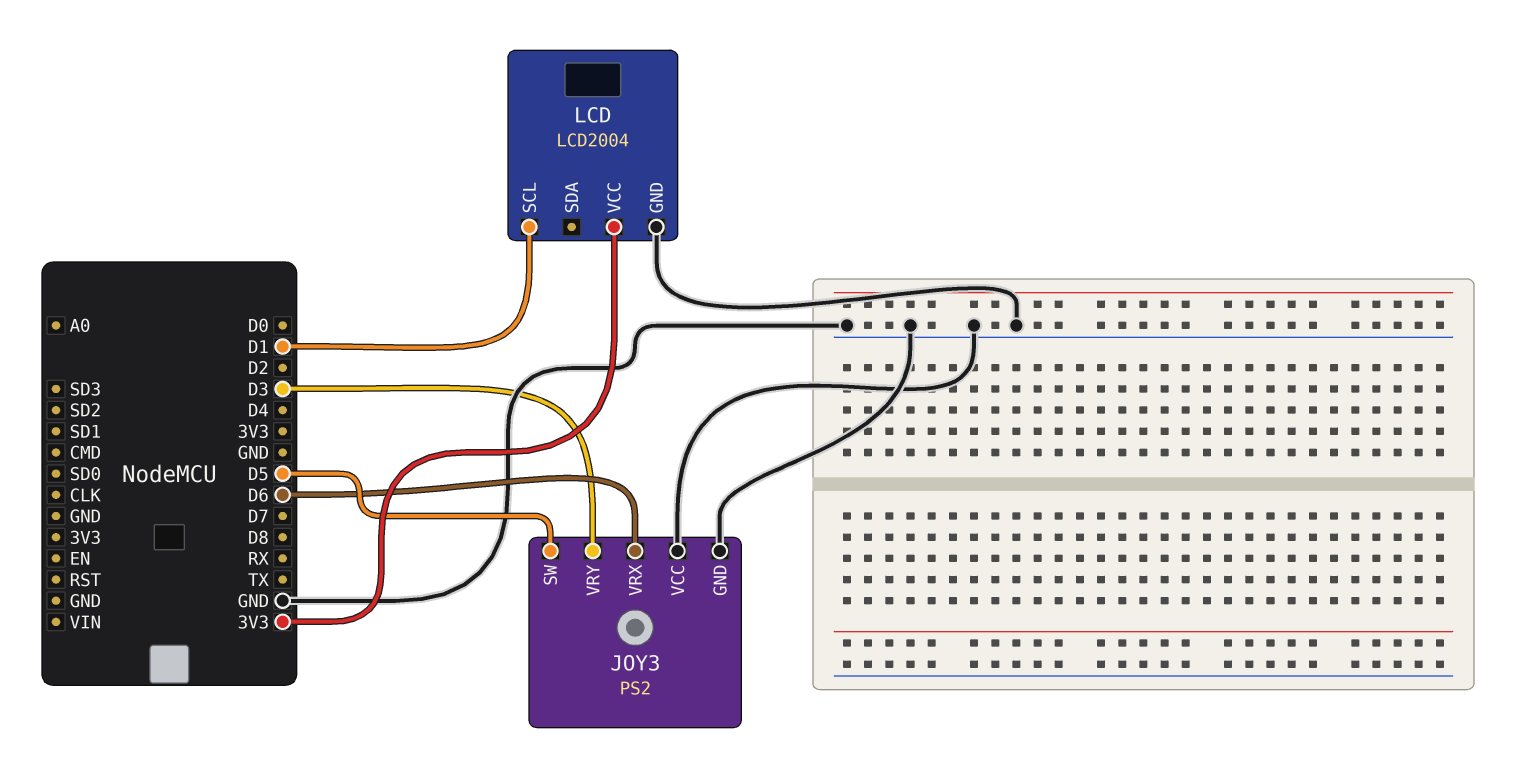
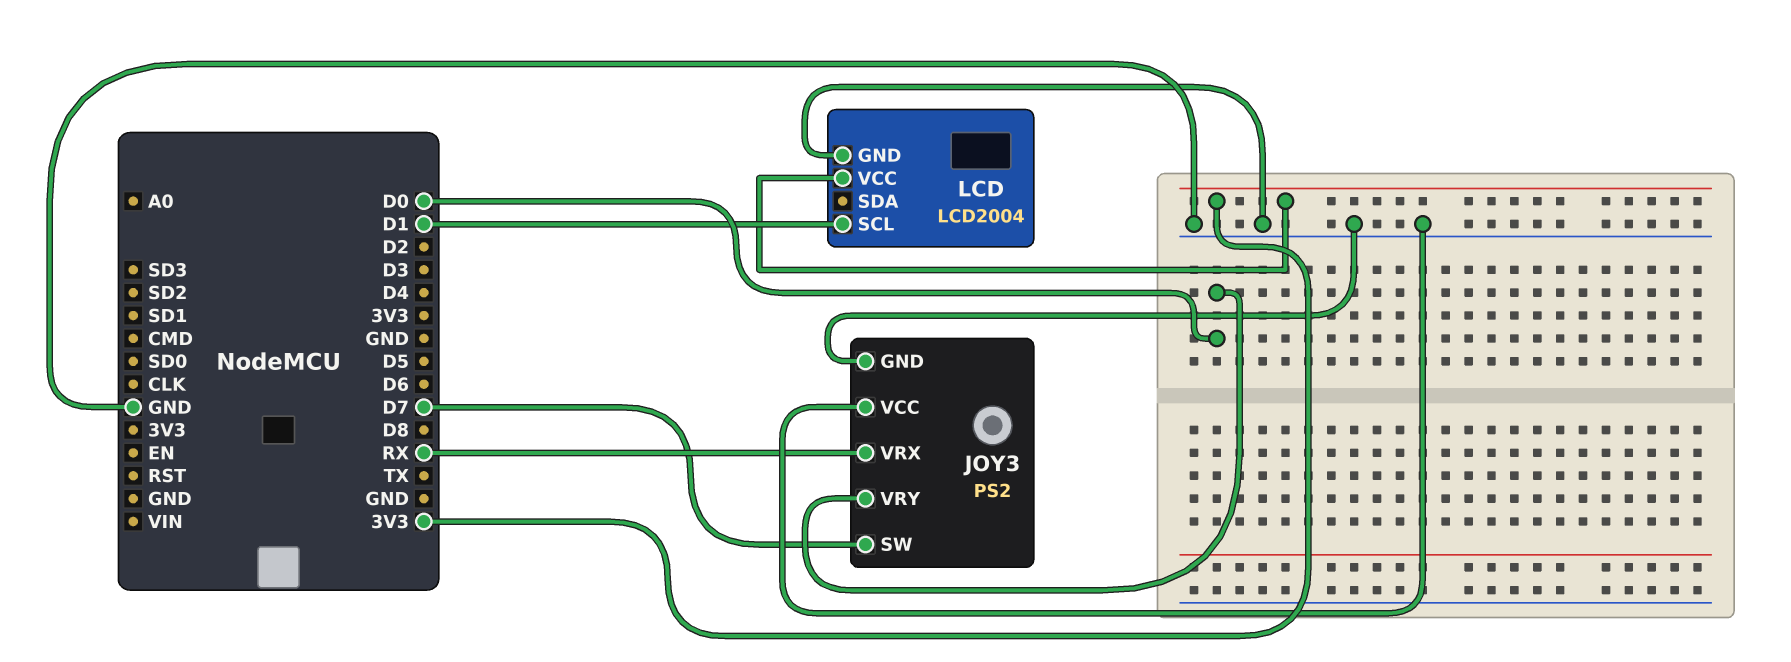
JOY3 pin SW: D5 -> D7
JOY3 pin VRX: D6 -> RX
JOY3 pin VRY: D3 -> D0

